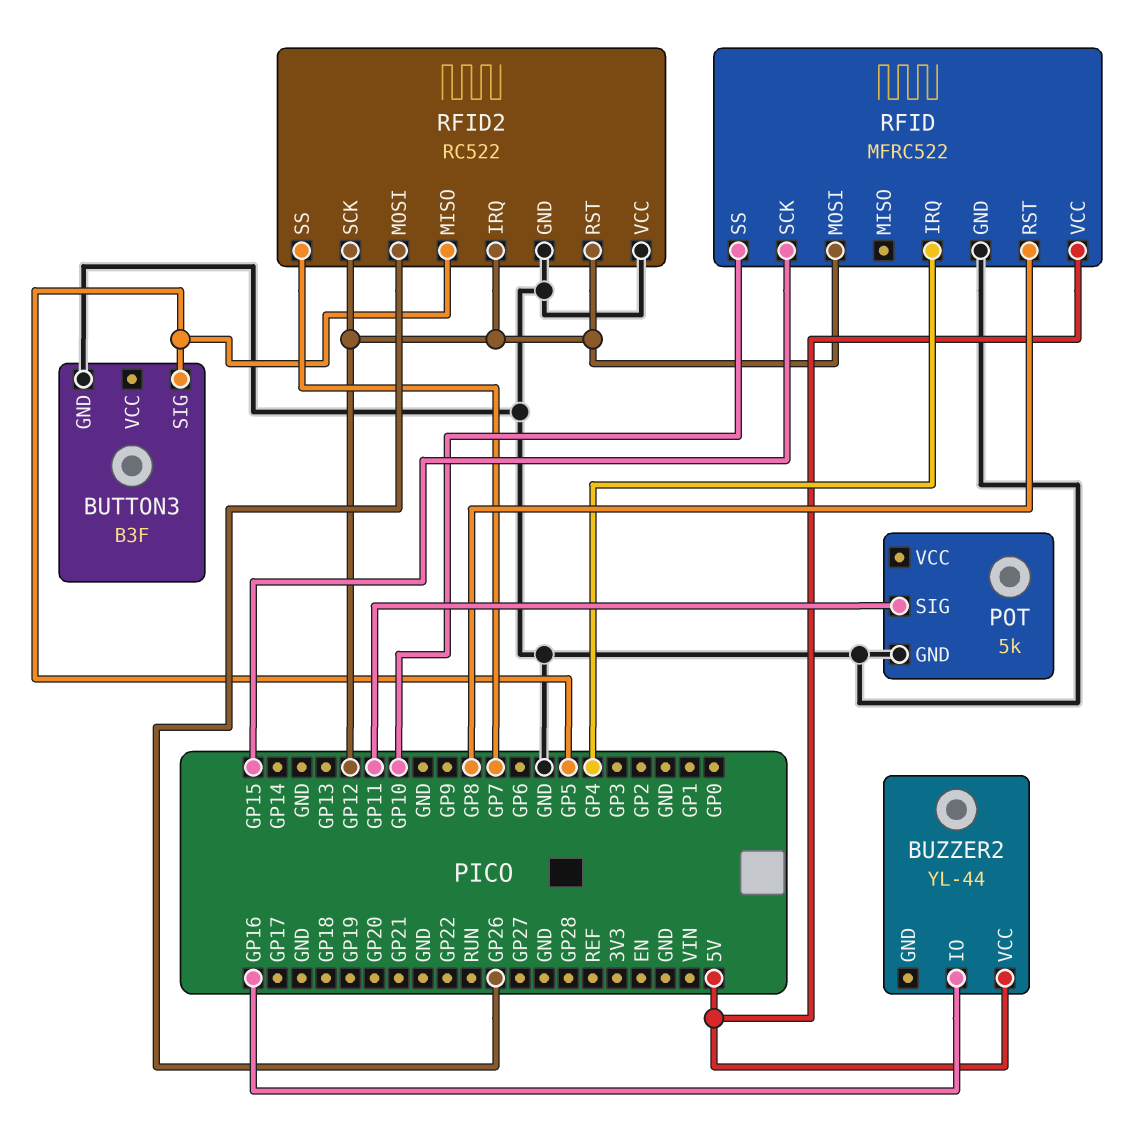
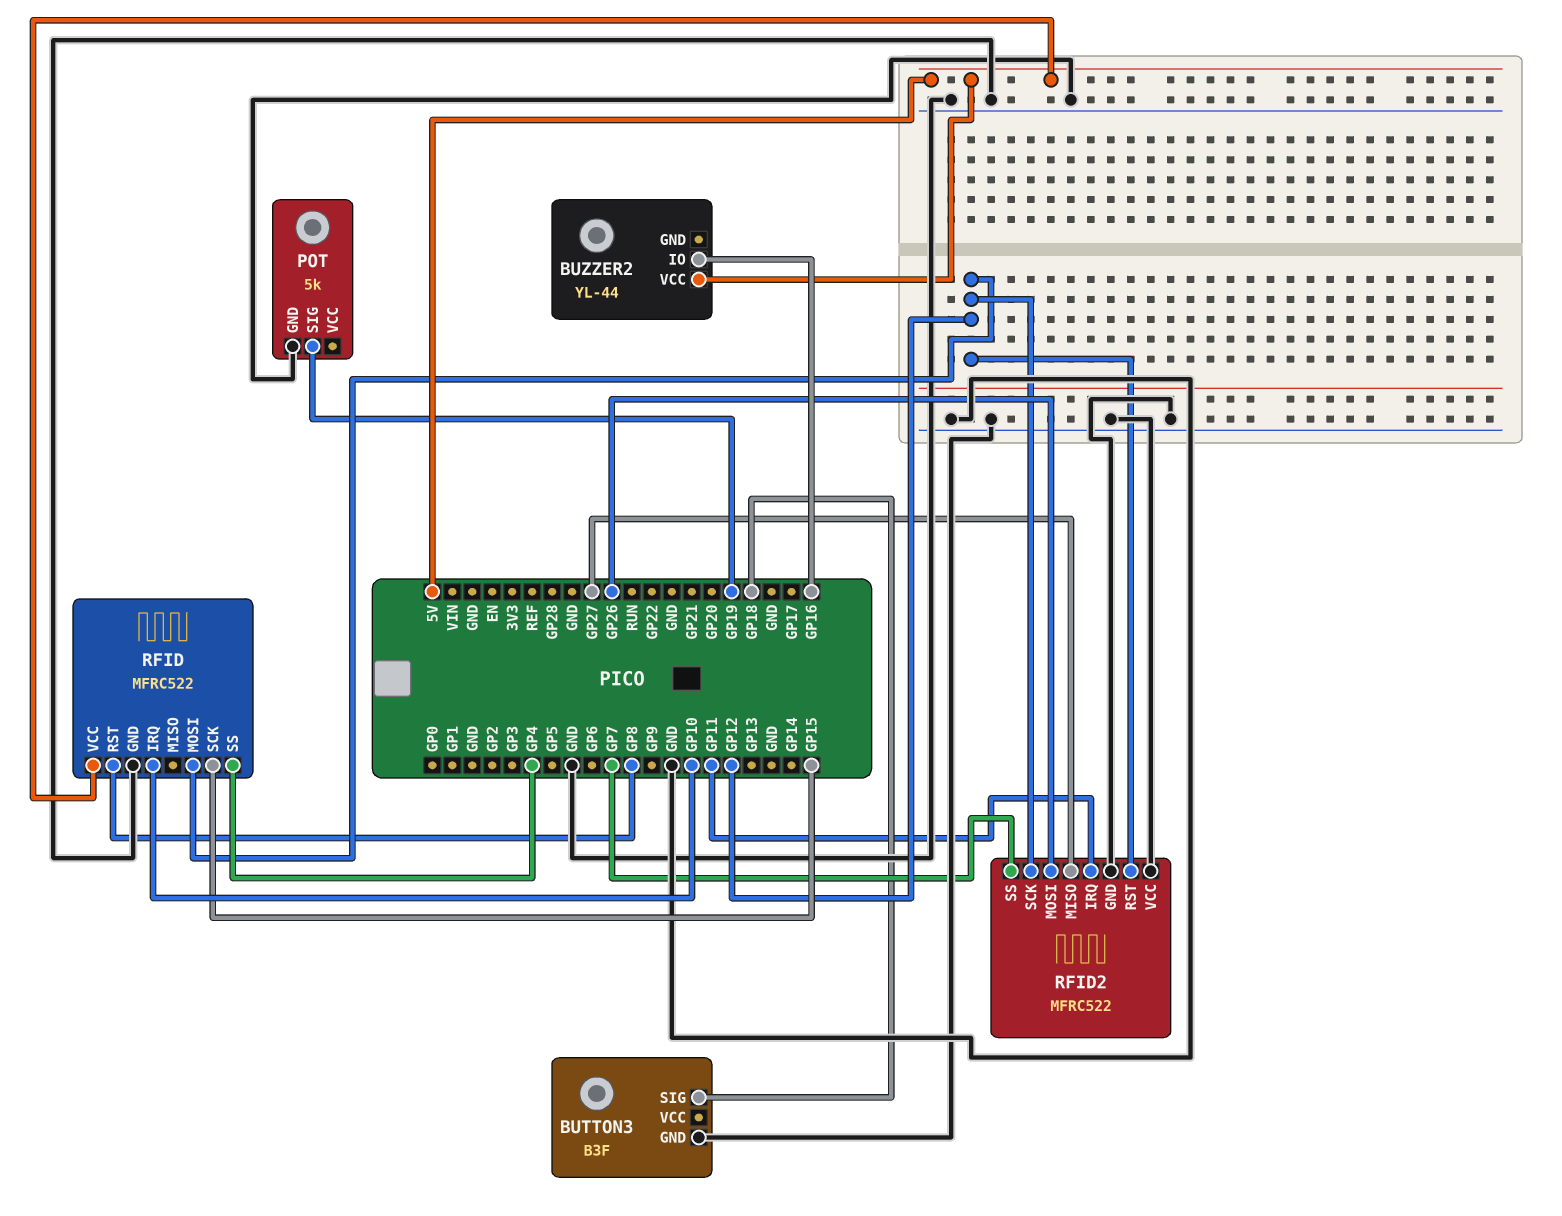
BUTTON3 pin SIG: GP5 -> GP18
POT pin SIG: GP11 -> GP19
RFID pin IRQ: GP4 -> GP10
RFID pin SS: GP10 -> GP4
RFID2: RC522 -> MFRC522
RFID2 pin IRQ: GP12 -> GP11
RFID2 pin MISO: GP5 -> GP27

